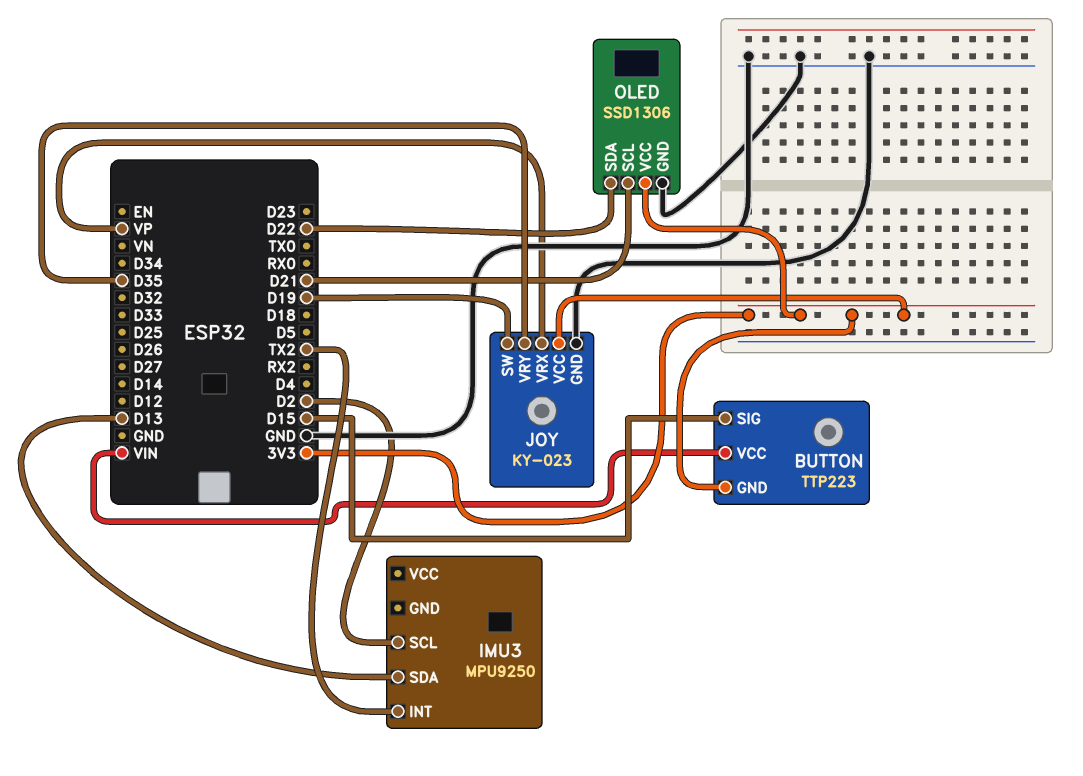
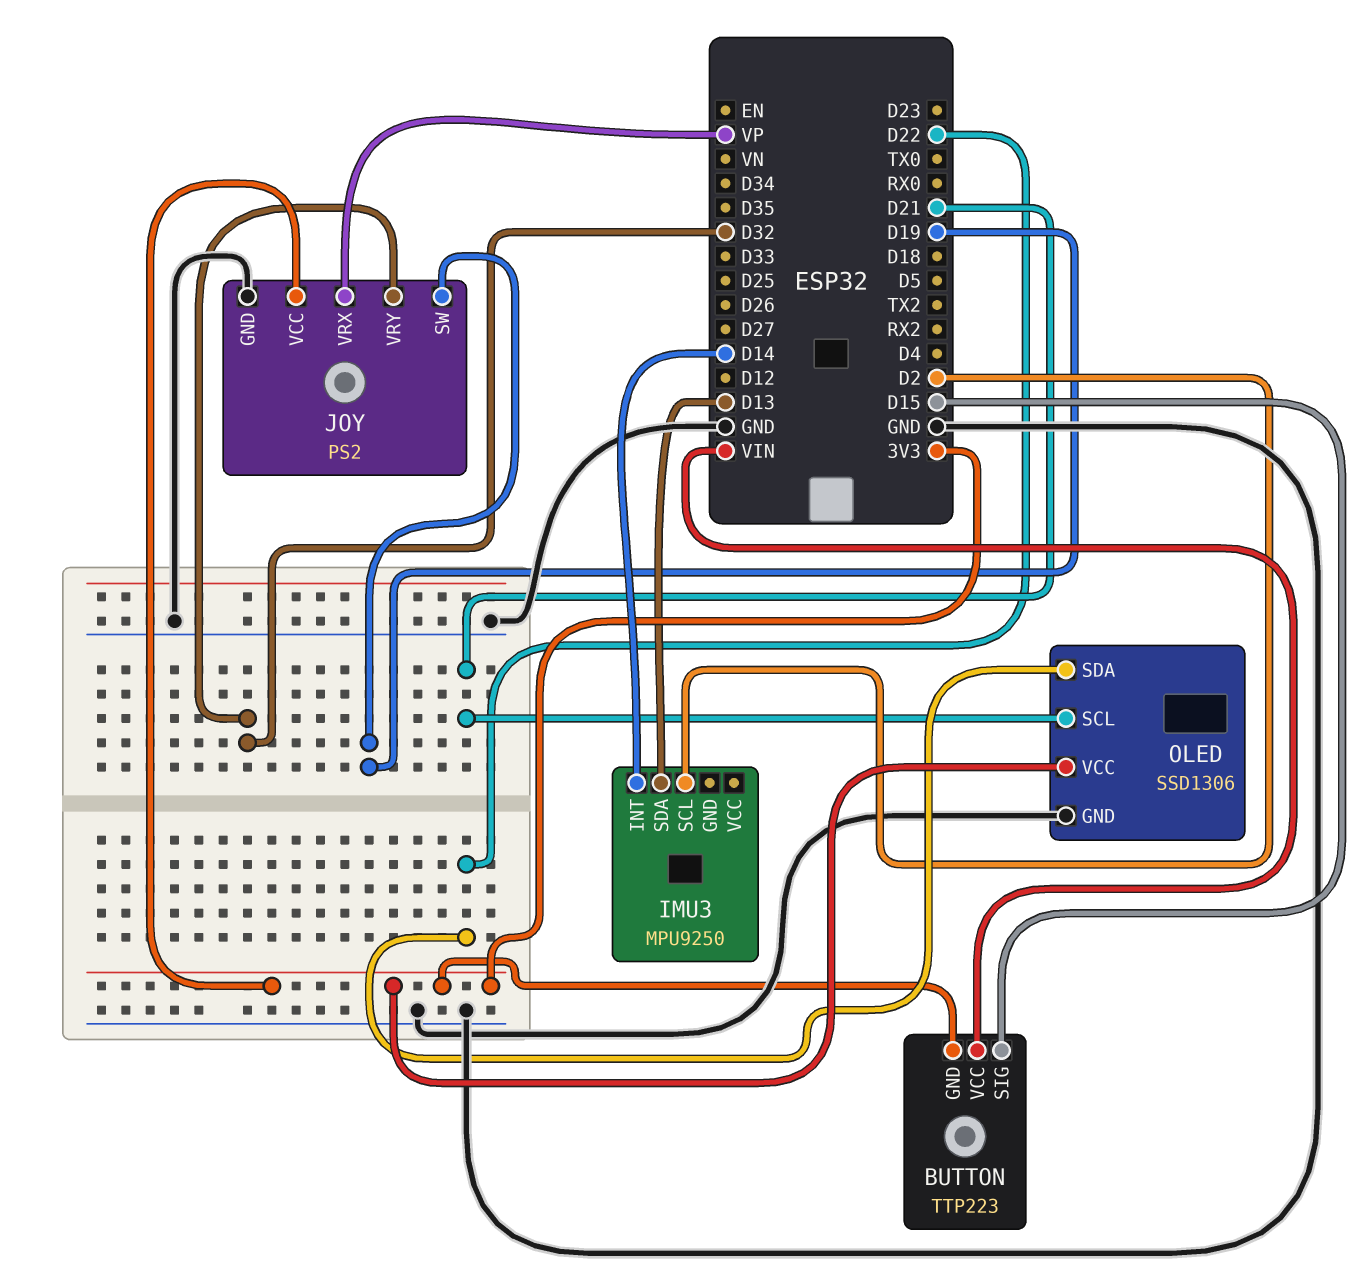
IMU3 pin INT: TX2 -> D14
JOY: KY-023 -> PS2
JOY pin VRY: D35 -> D32

